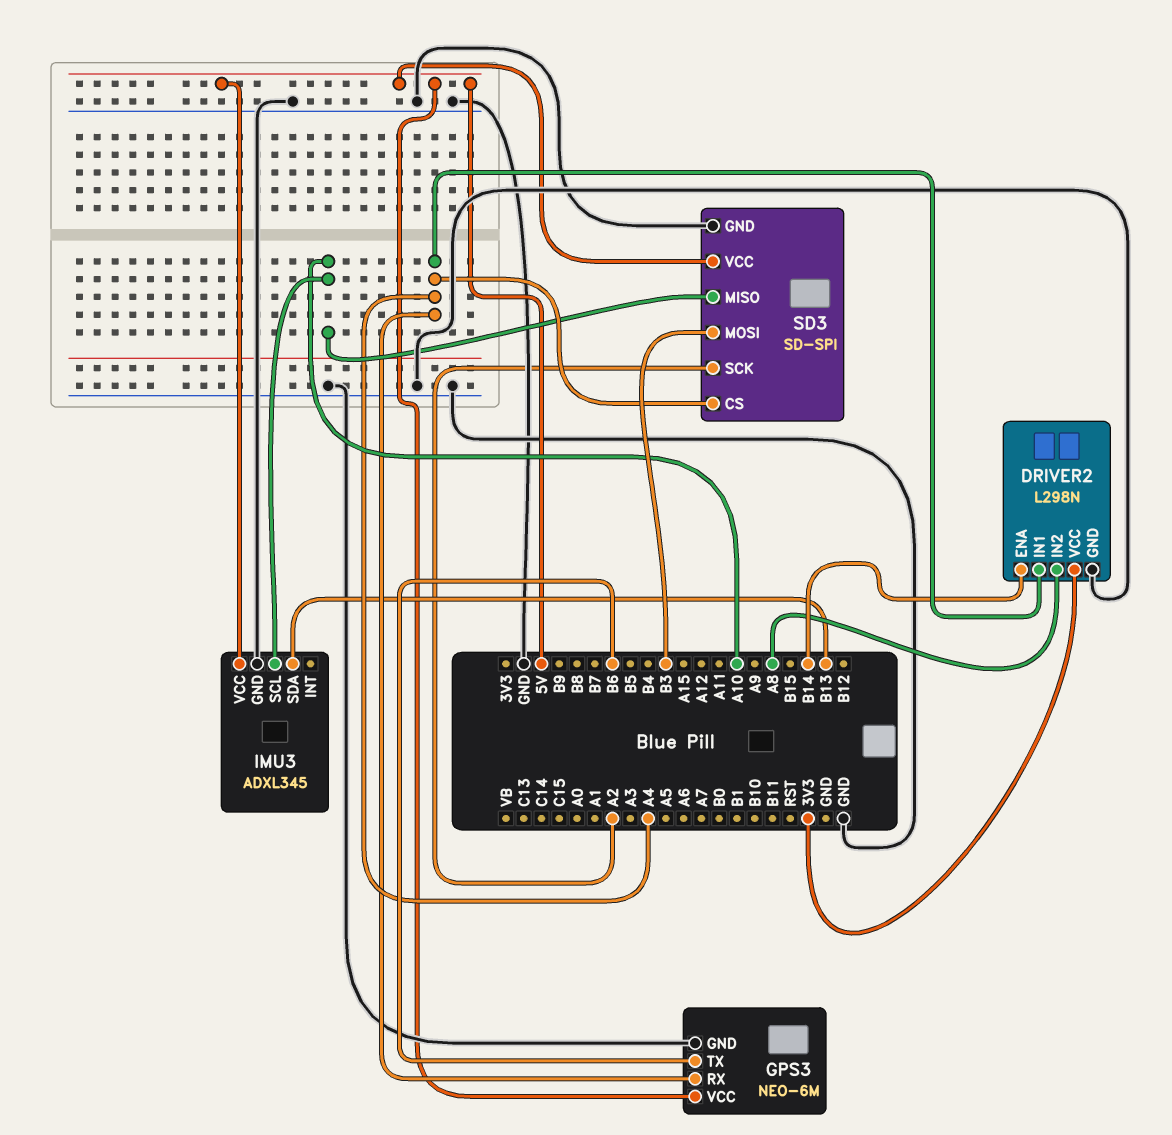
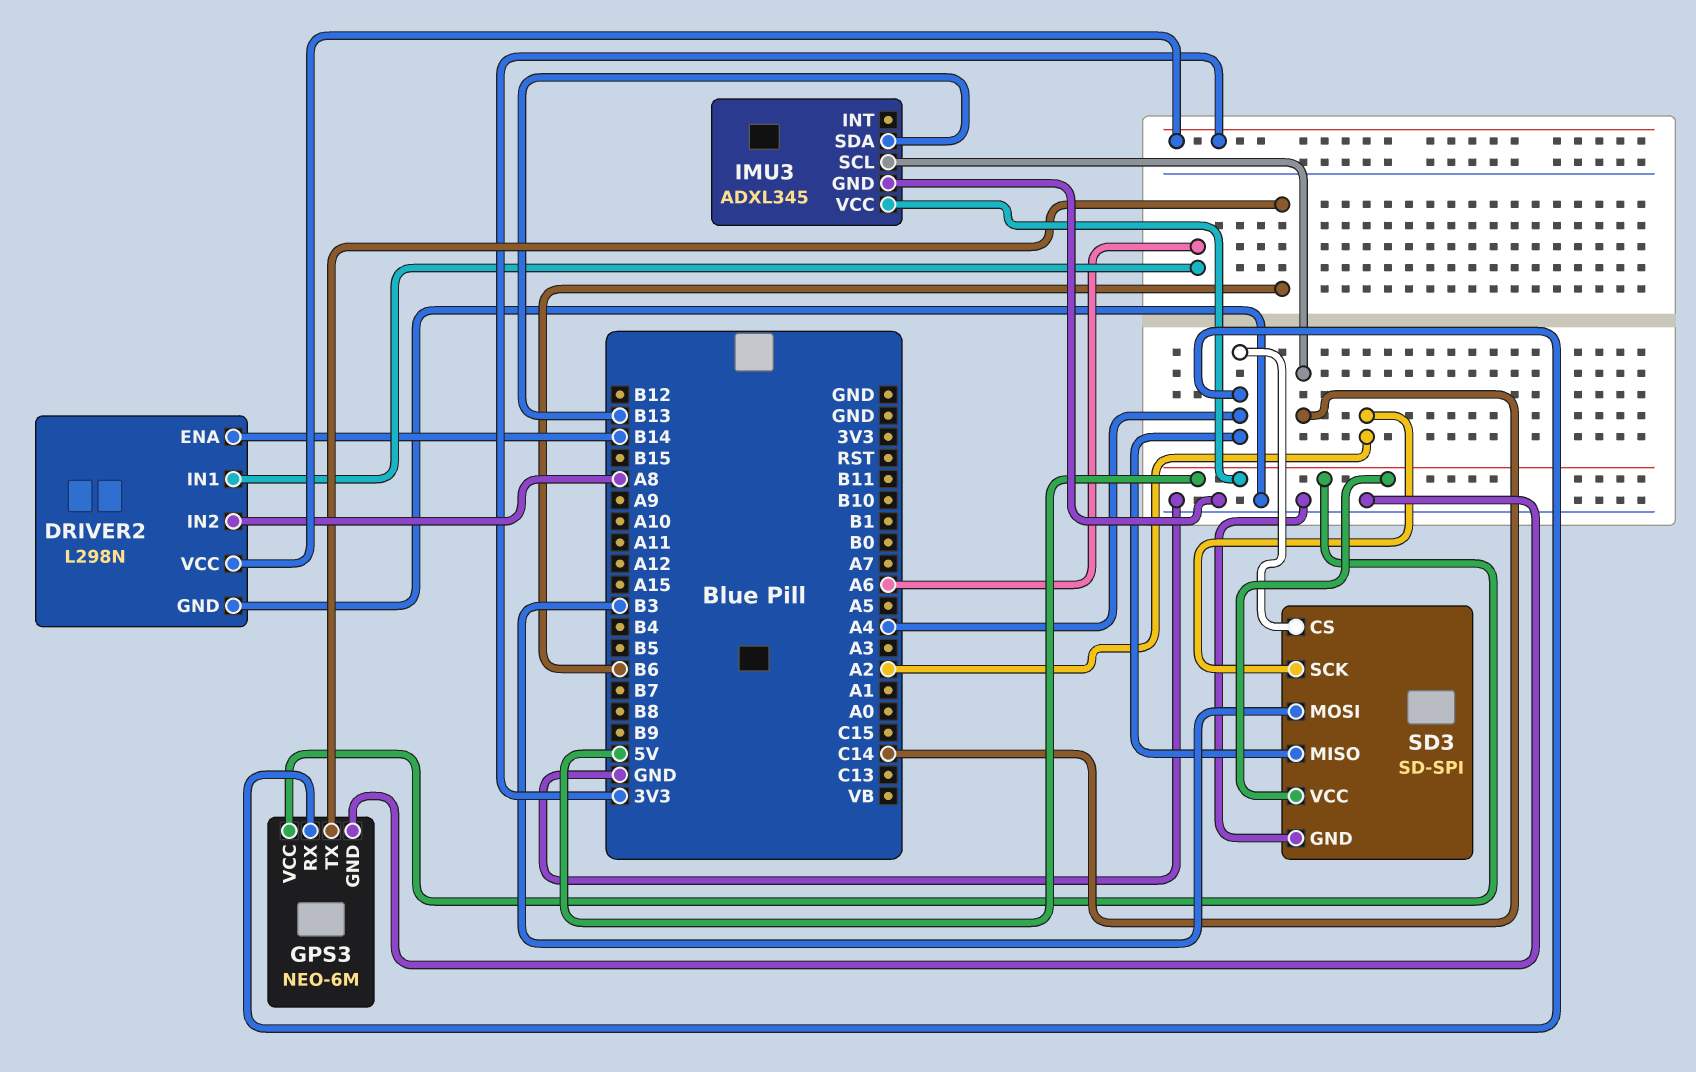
DRIVER2 pin IN1: A4 -> A6
IMU3 pin SCL: A10 -> C14
SD3 pin MISO: A10 -> A4

